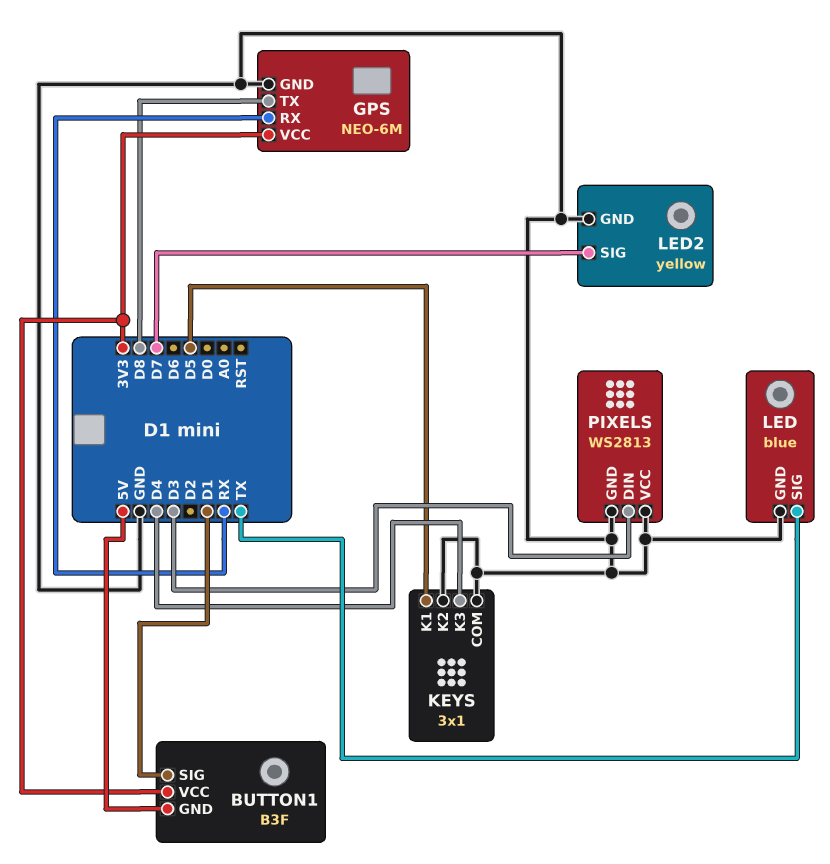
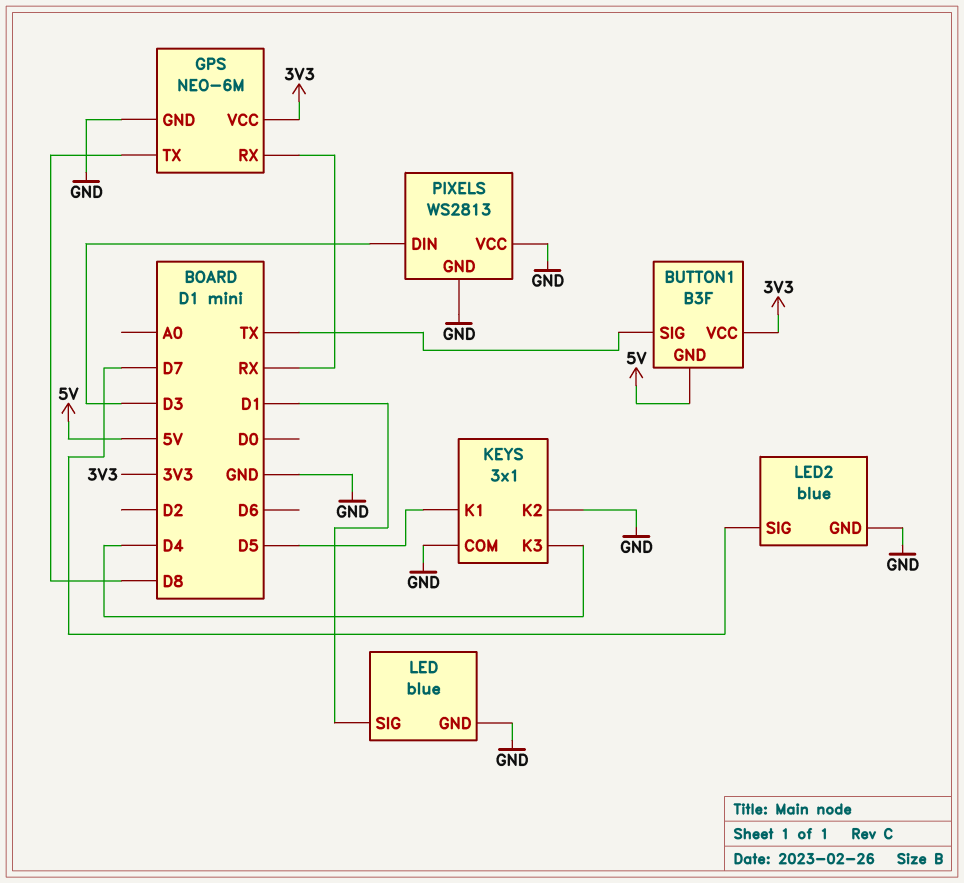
BUTTON1 pin SIG: D1 -> TX
LED pin SIG: TX -> D1
LED2: yellow -> blue

